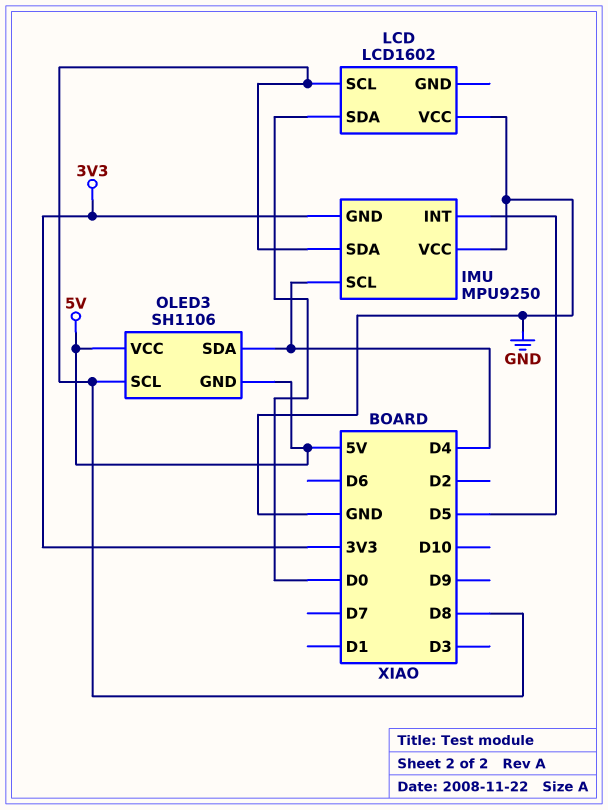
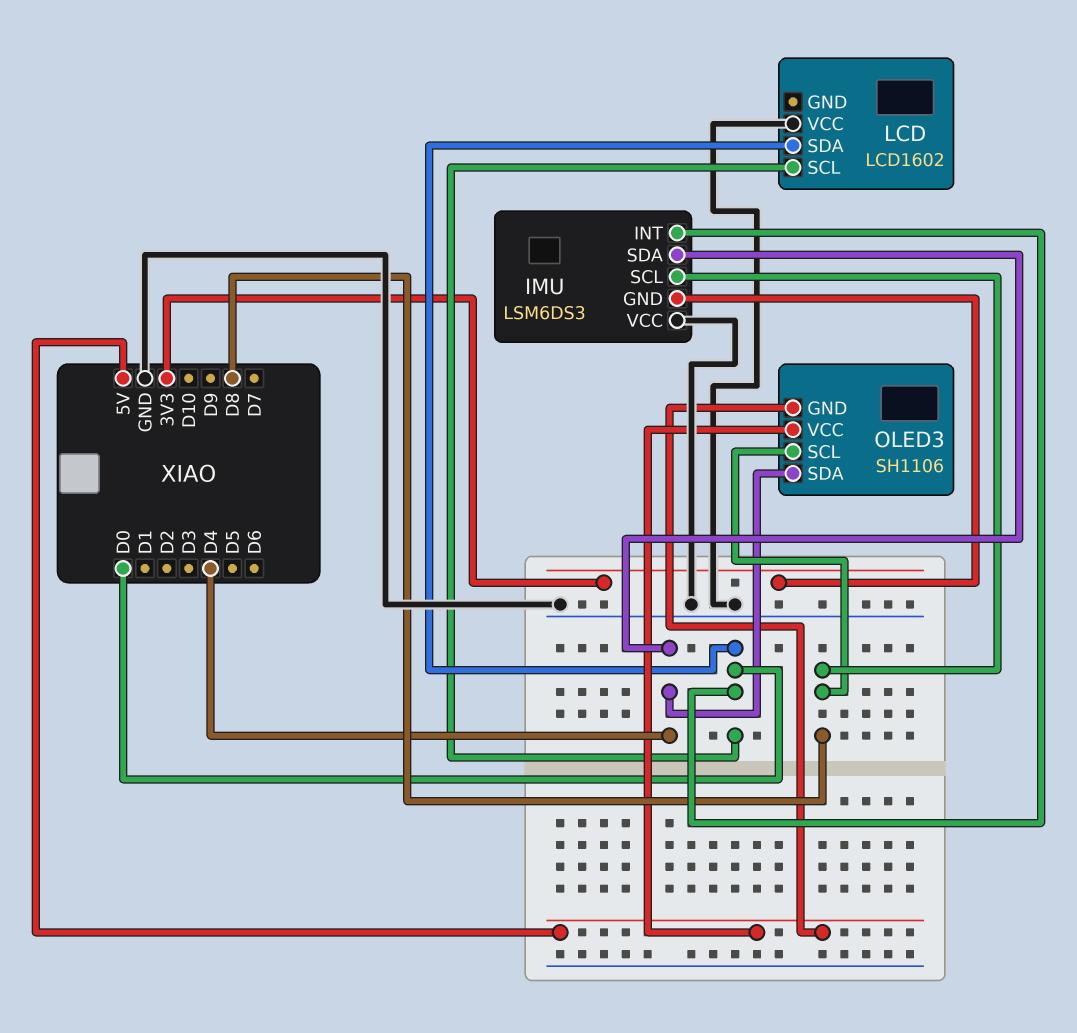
IMU: MPU9250 -> LSM6DS3
IMU pin INT: D5 -> D0
IMU pin SCL: D4 -> D8
IMU pin SDA: D8 -> D4
LCD pin SCL: D8 -> D0

